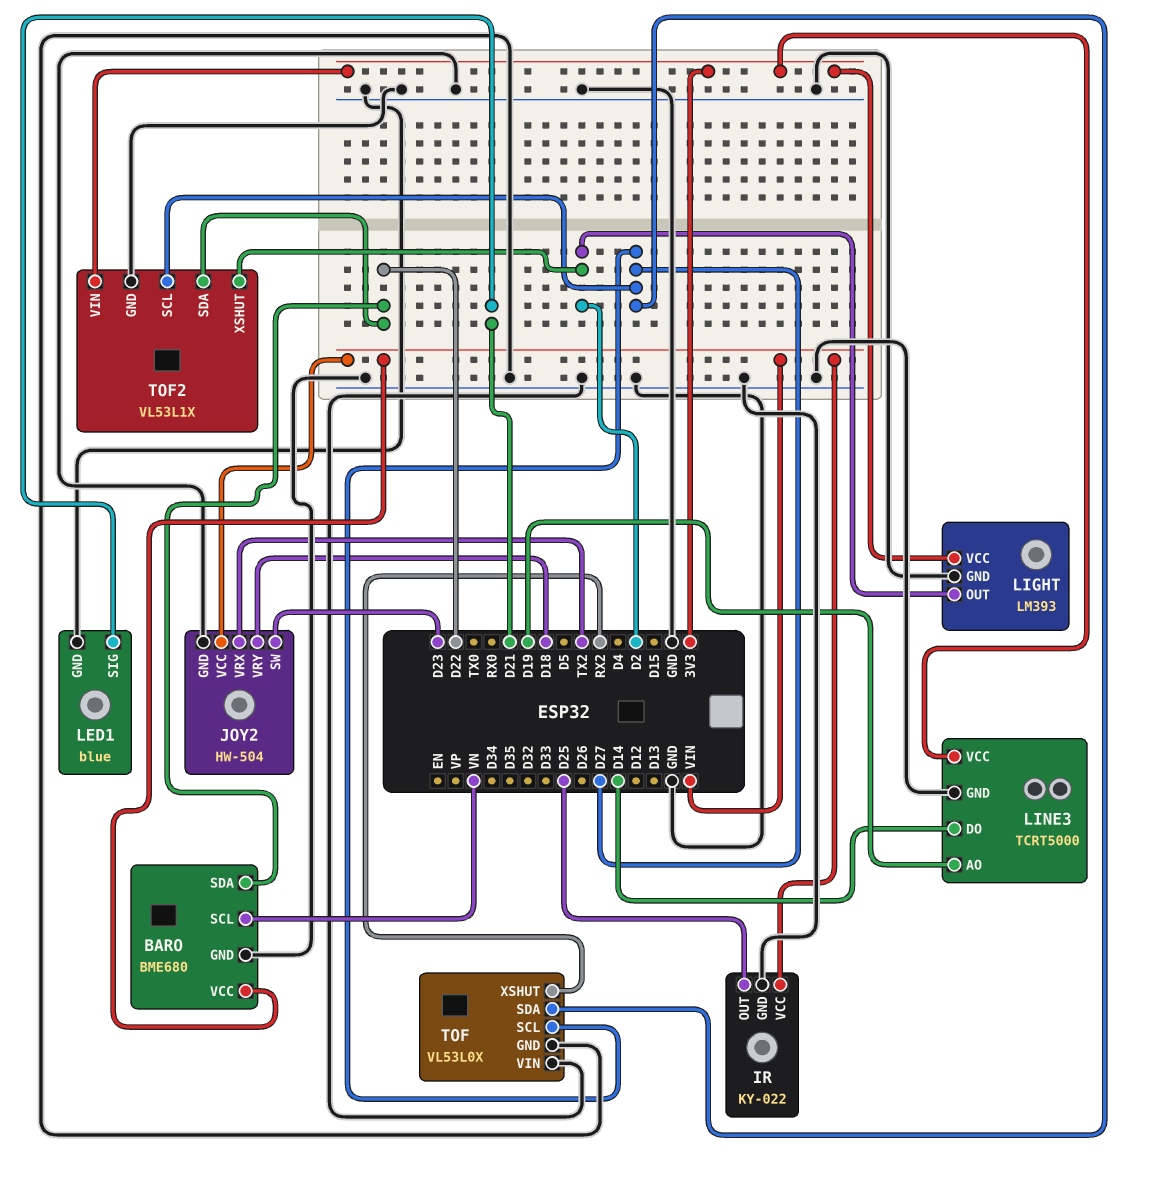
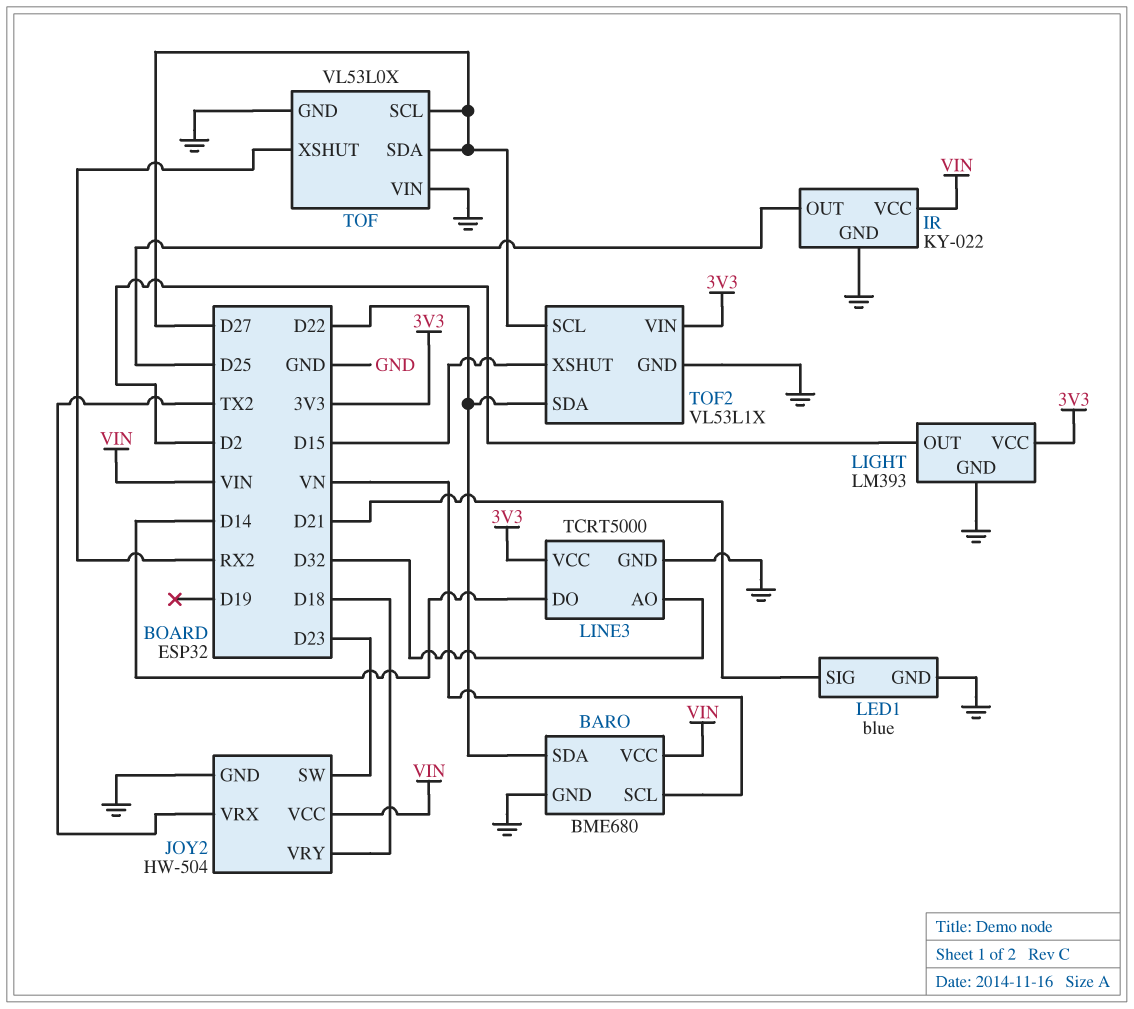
LINE3 pin AO: D19 -> D32
TOF2 pin XSHUT: D2 -> D15

